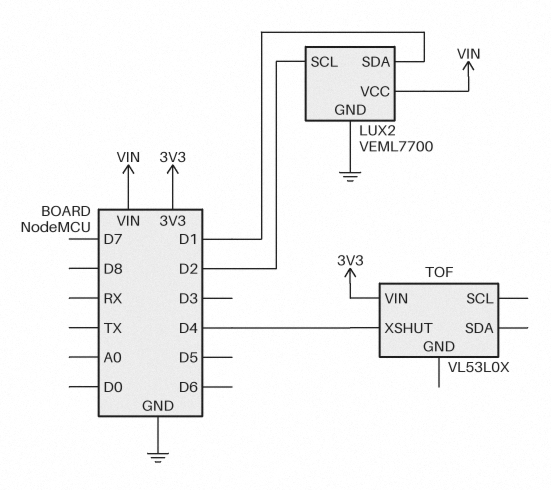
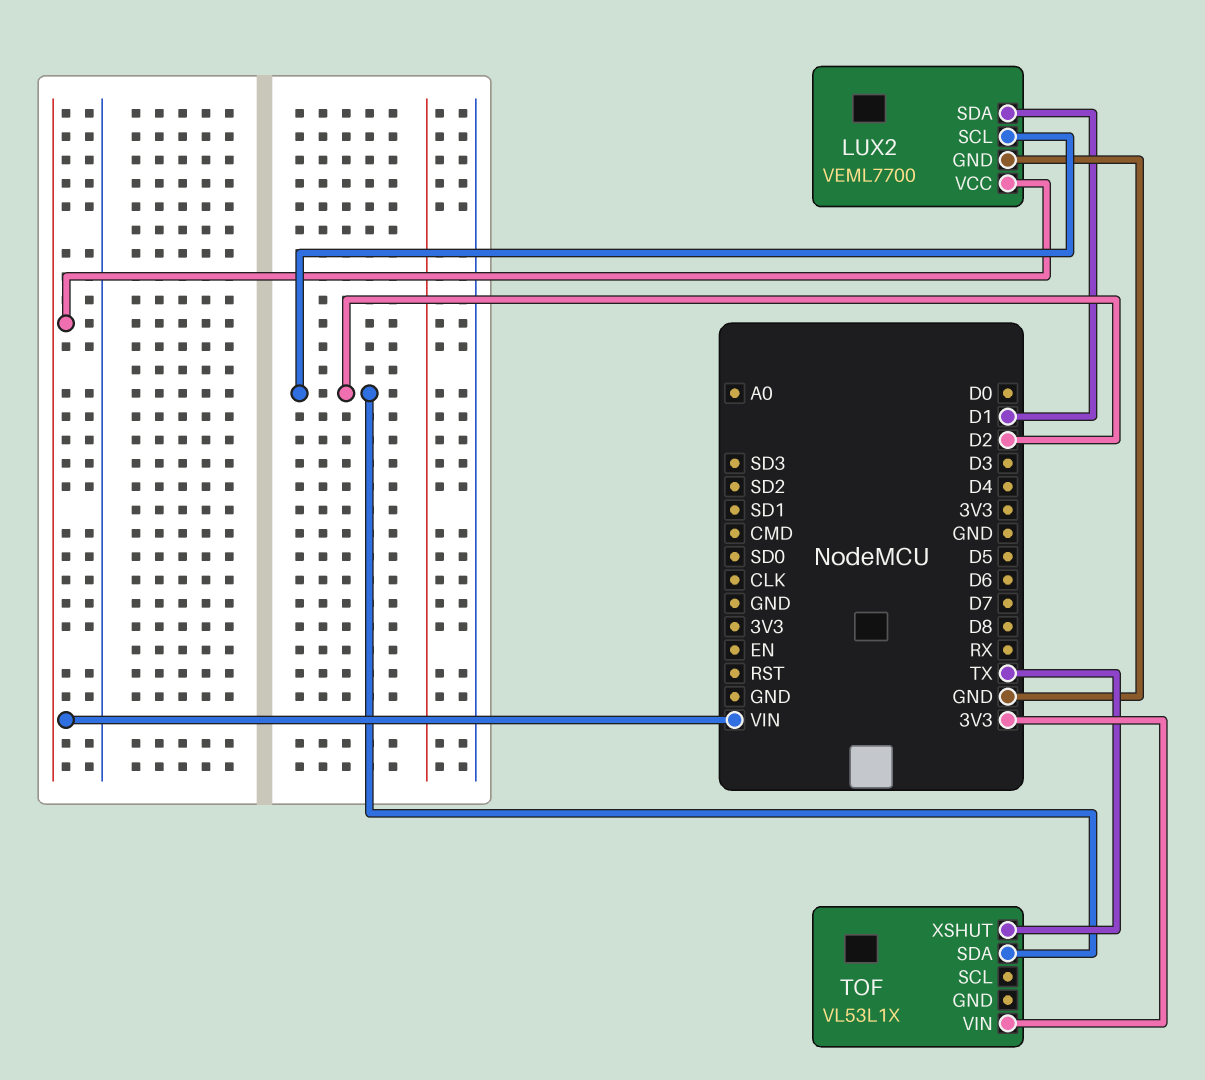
TOF: VL53L0X -> VL53L1X
TOF pin SDA: none -> D2
TOF pin XSHUT: D4 -> TX

